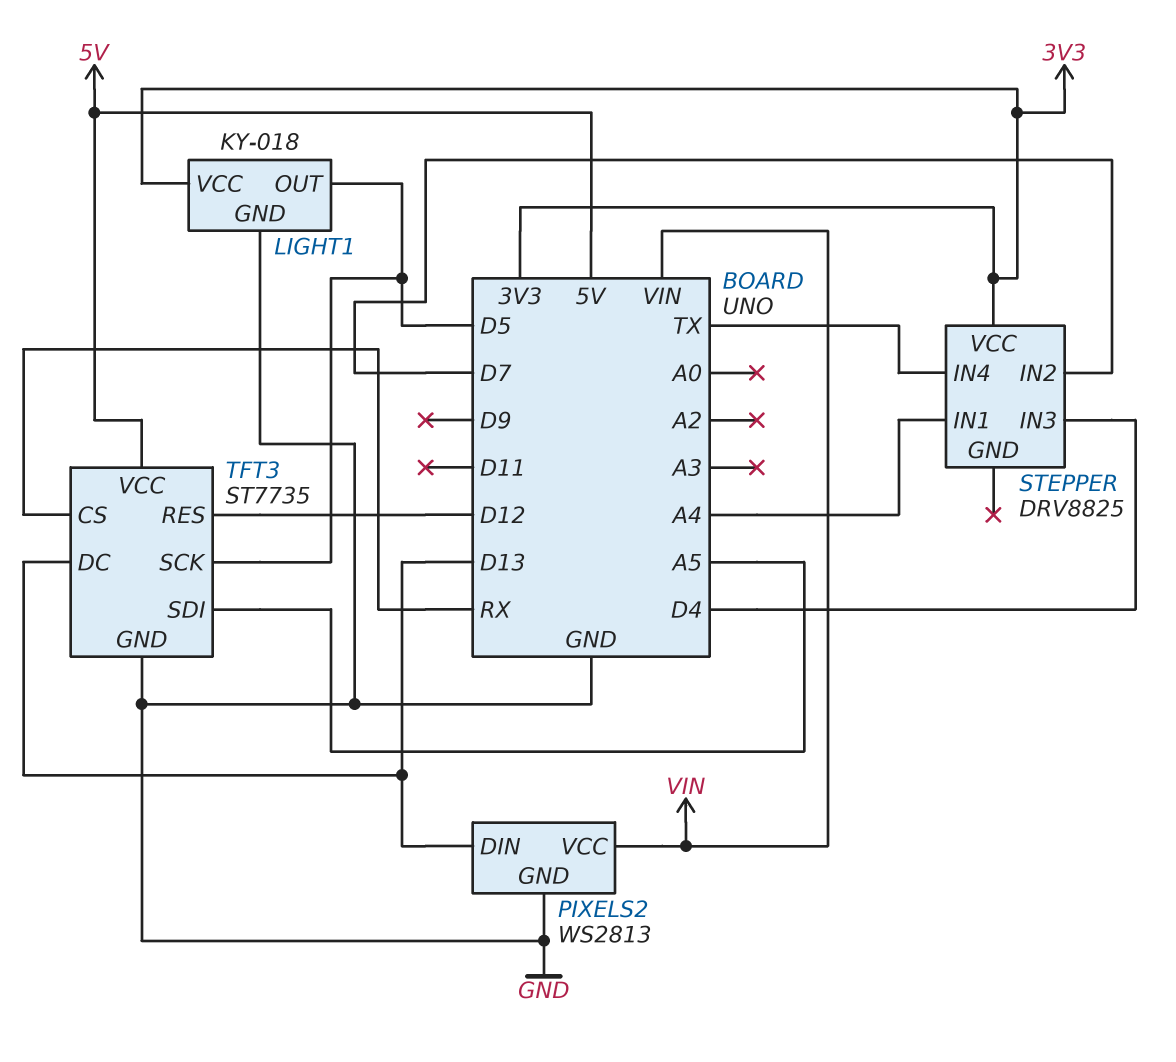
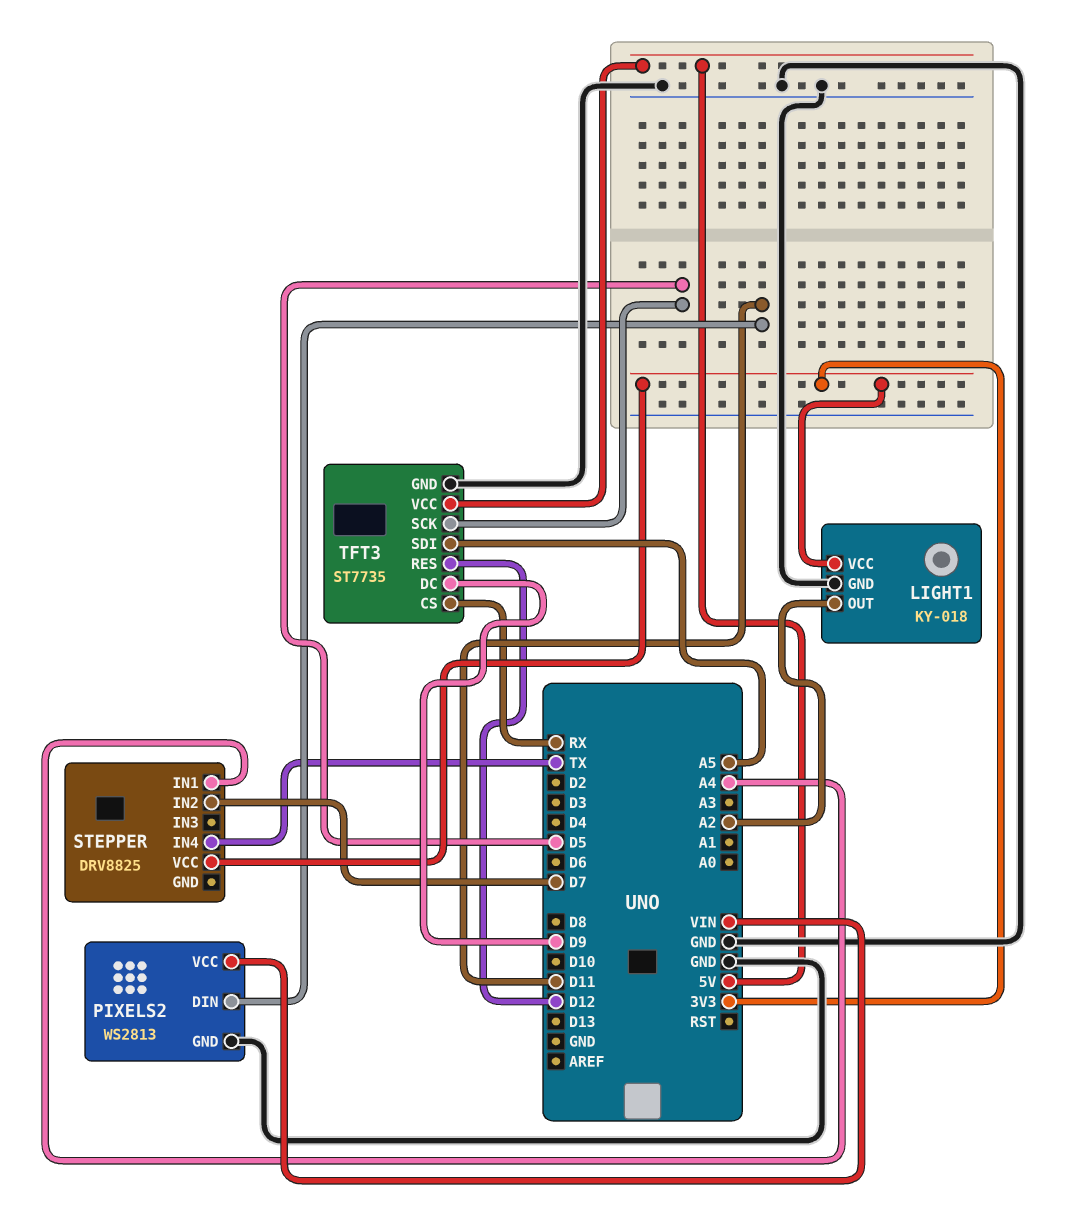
LIGHT1 pin OUT: D5 -> A2
PIXELS2 pin DIN: D13 -> D11
STEPPER pin IN3: D4 -> none
TFT3 pin DC: D13 -> D9

